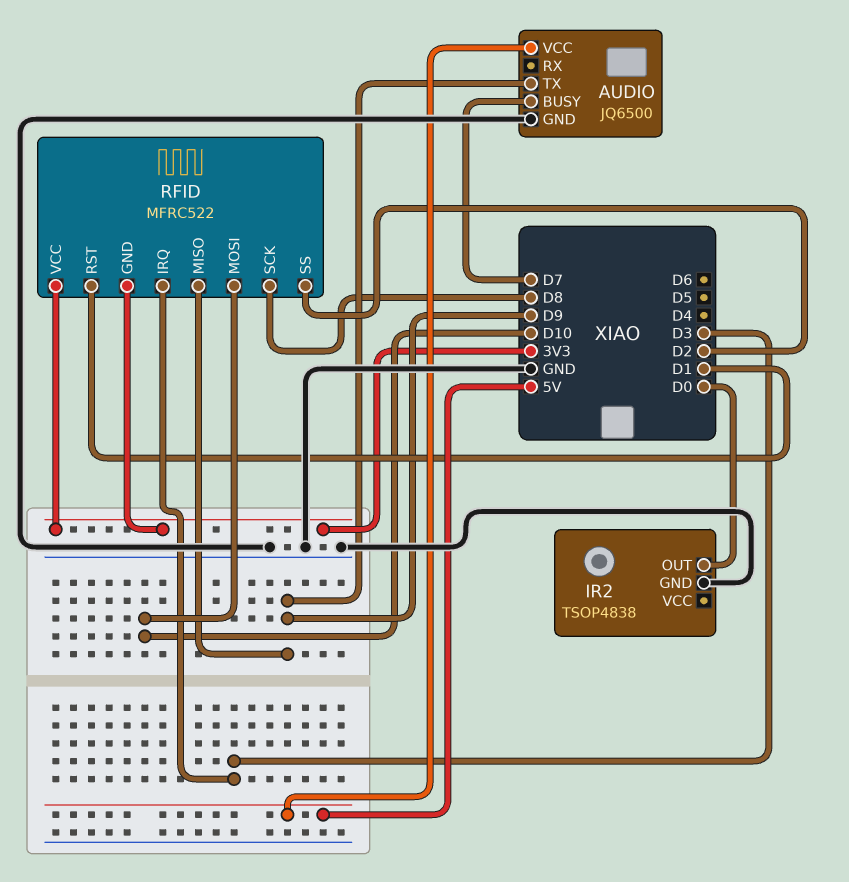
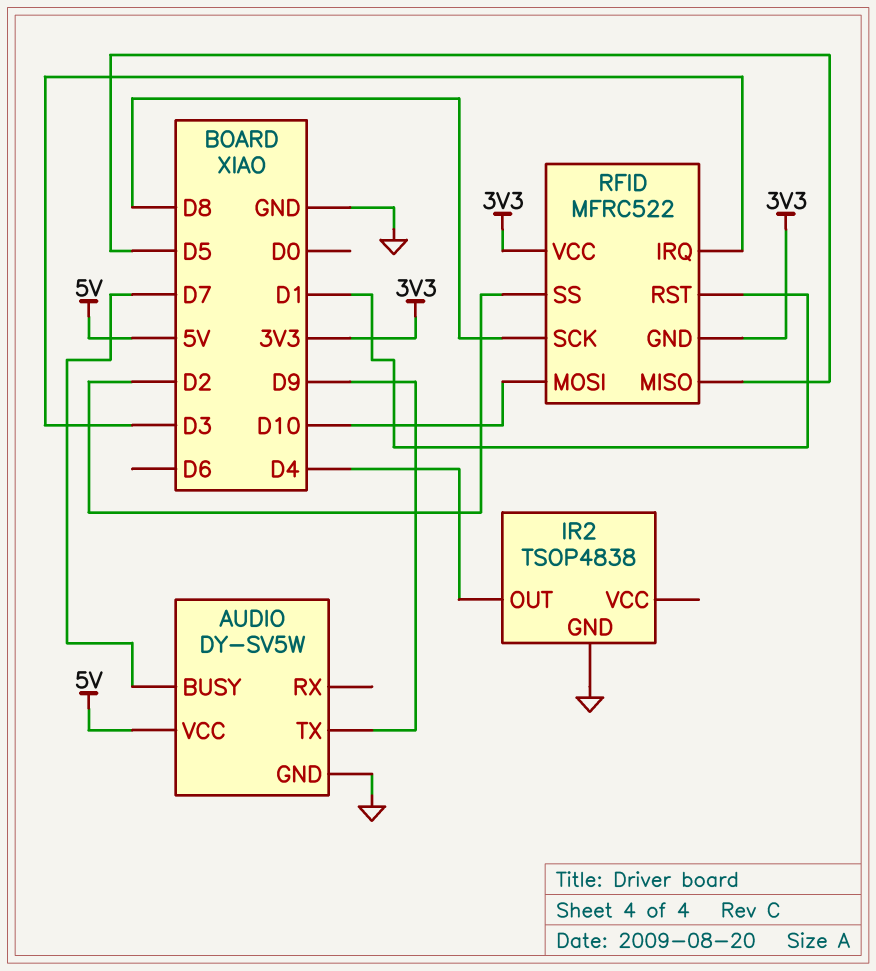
AUDIO: JQ6500 -> DY-SV5W
IR2 pin OUT: D0 -> D4
RFID pin MISO: D9 -> D5

